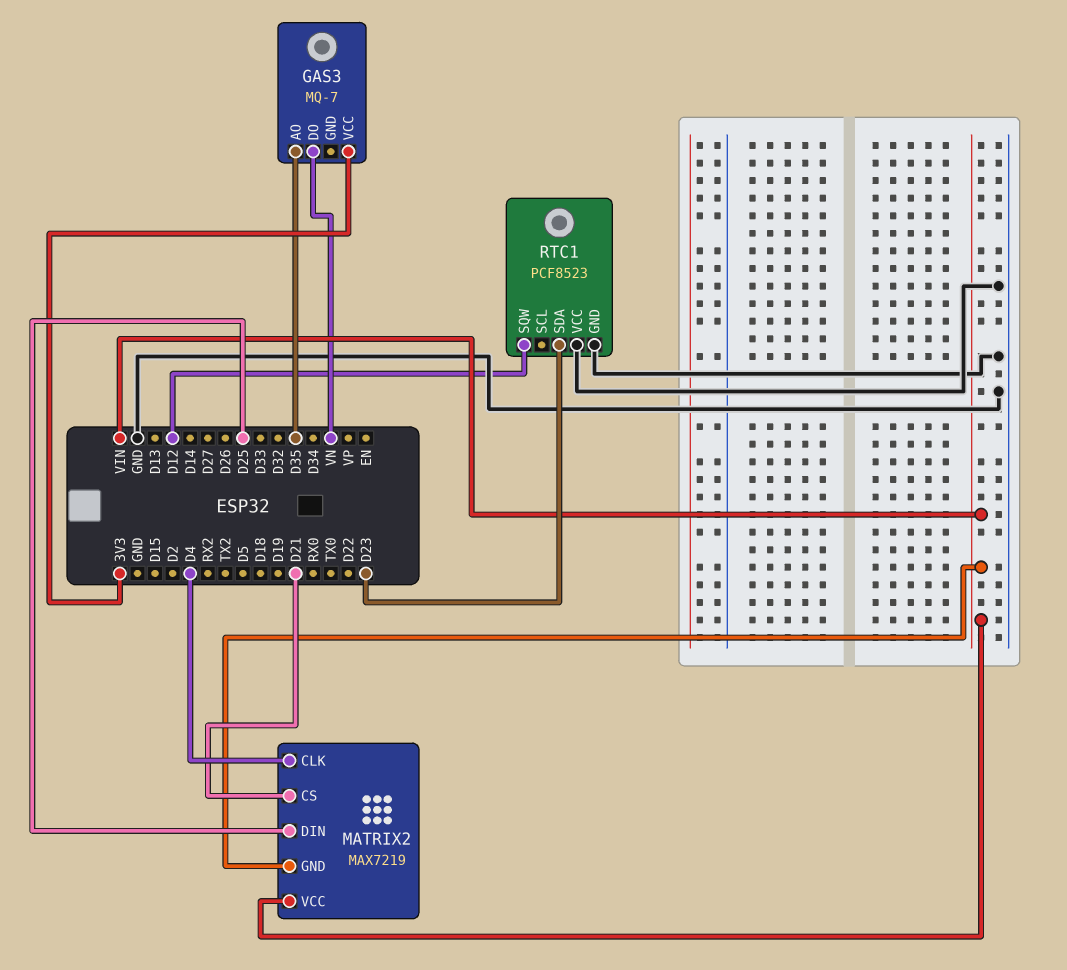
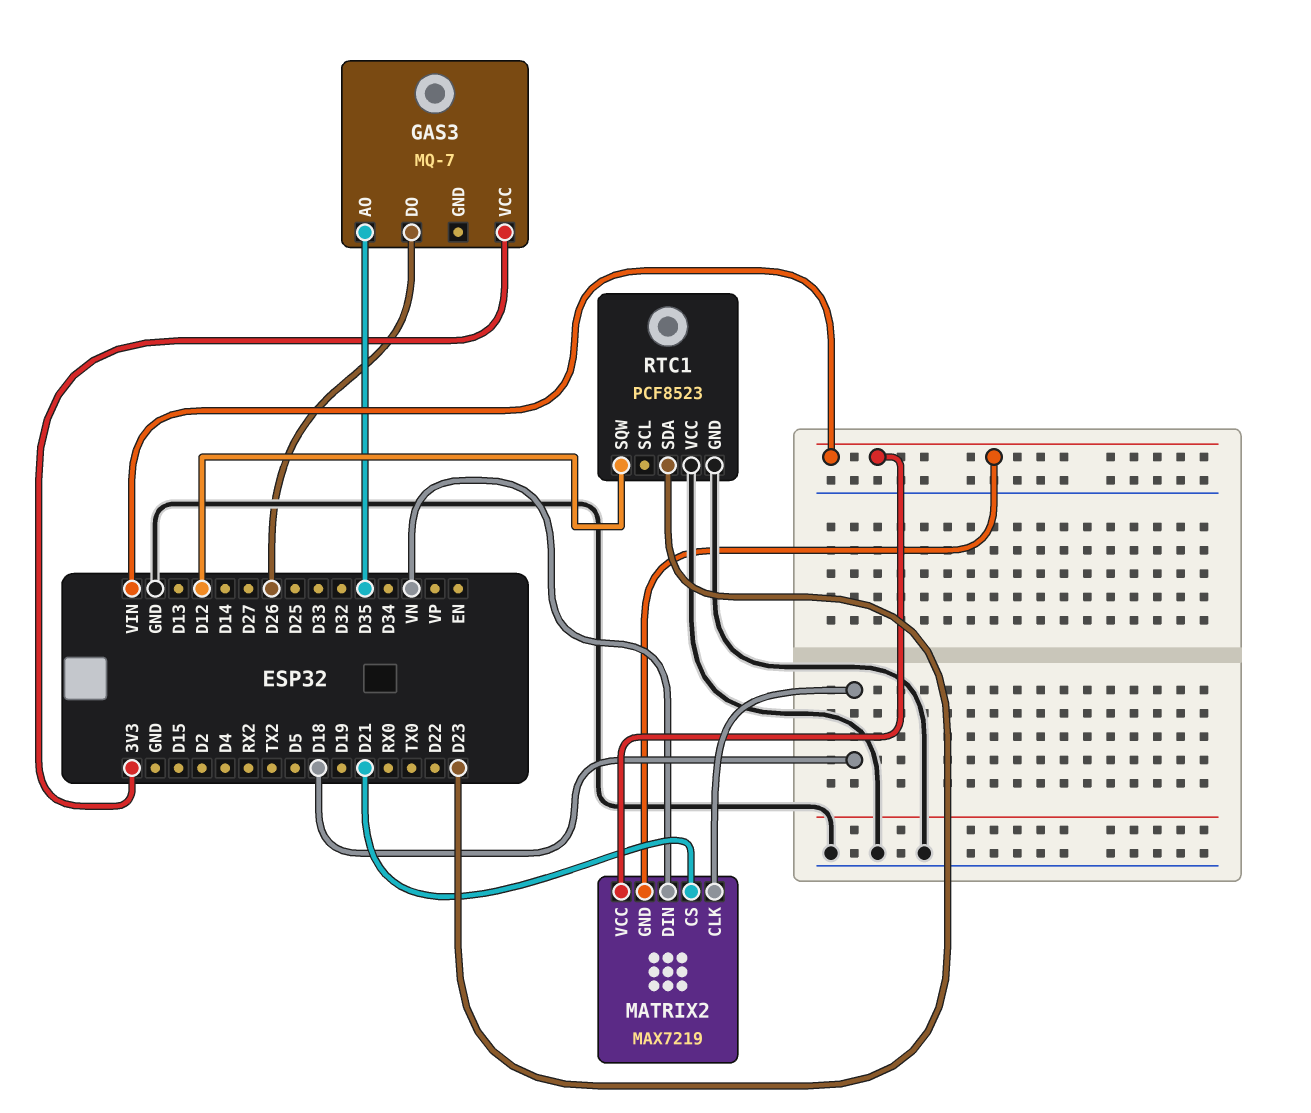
GAS3 pin DO: VN -> D26
MATRIX2 pin CLK: D4 -> D18
MATRIX2 pin DIN: D25 -> VN

